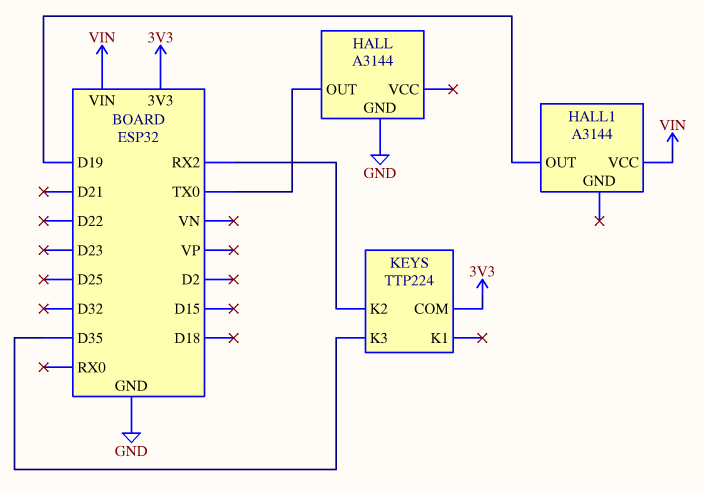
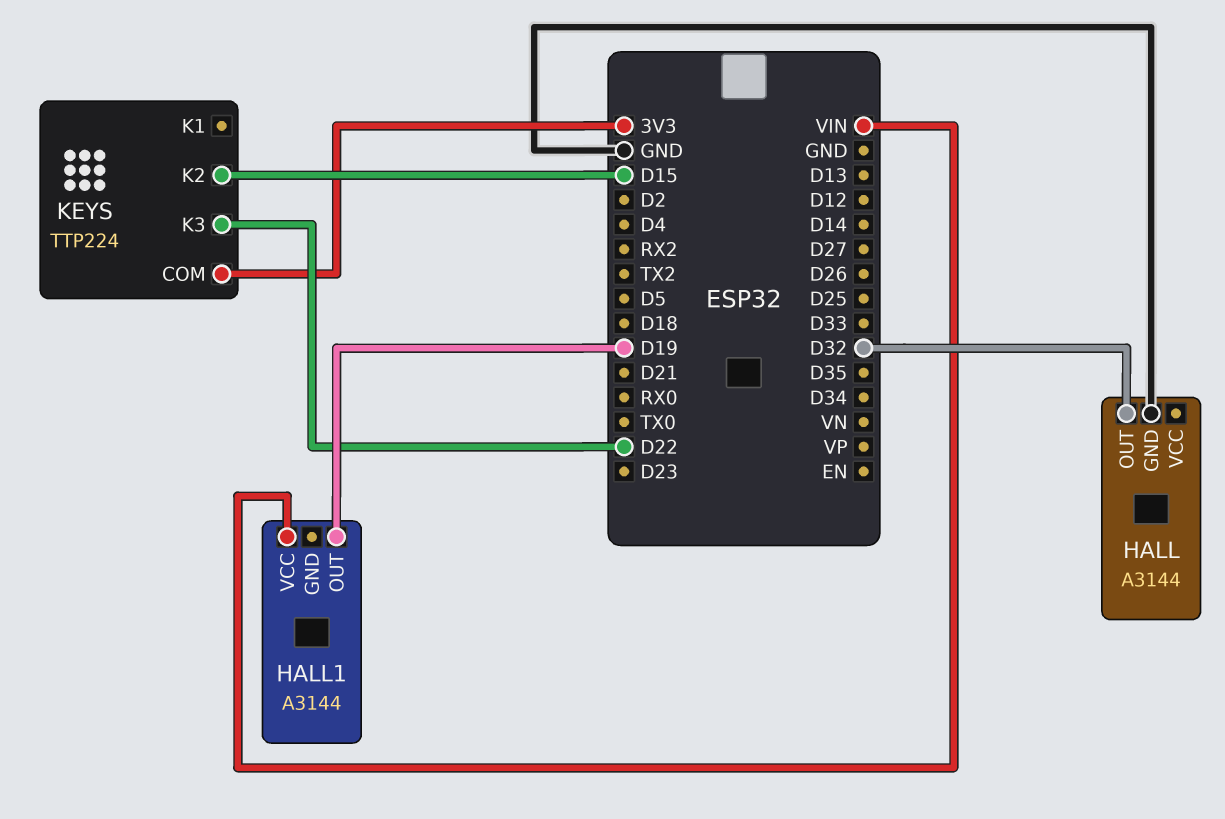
HALL pin OUT: TX0 -> D32
KEYS pin K2: RX2 -> D15
KEYS pin K3: D35 -> D22

